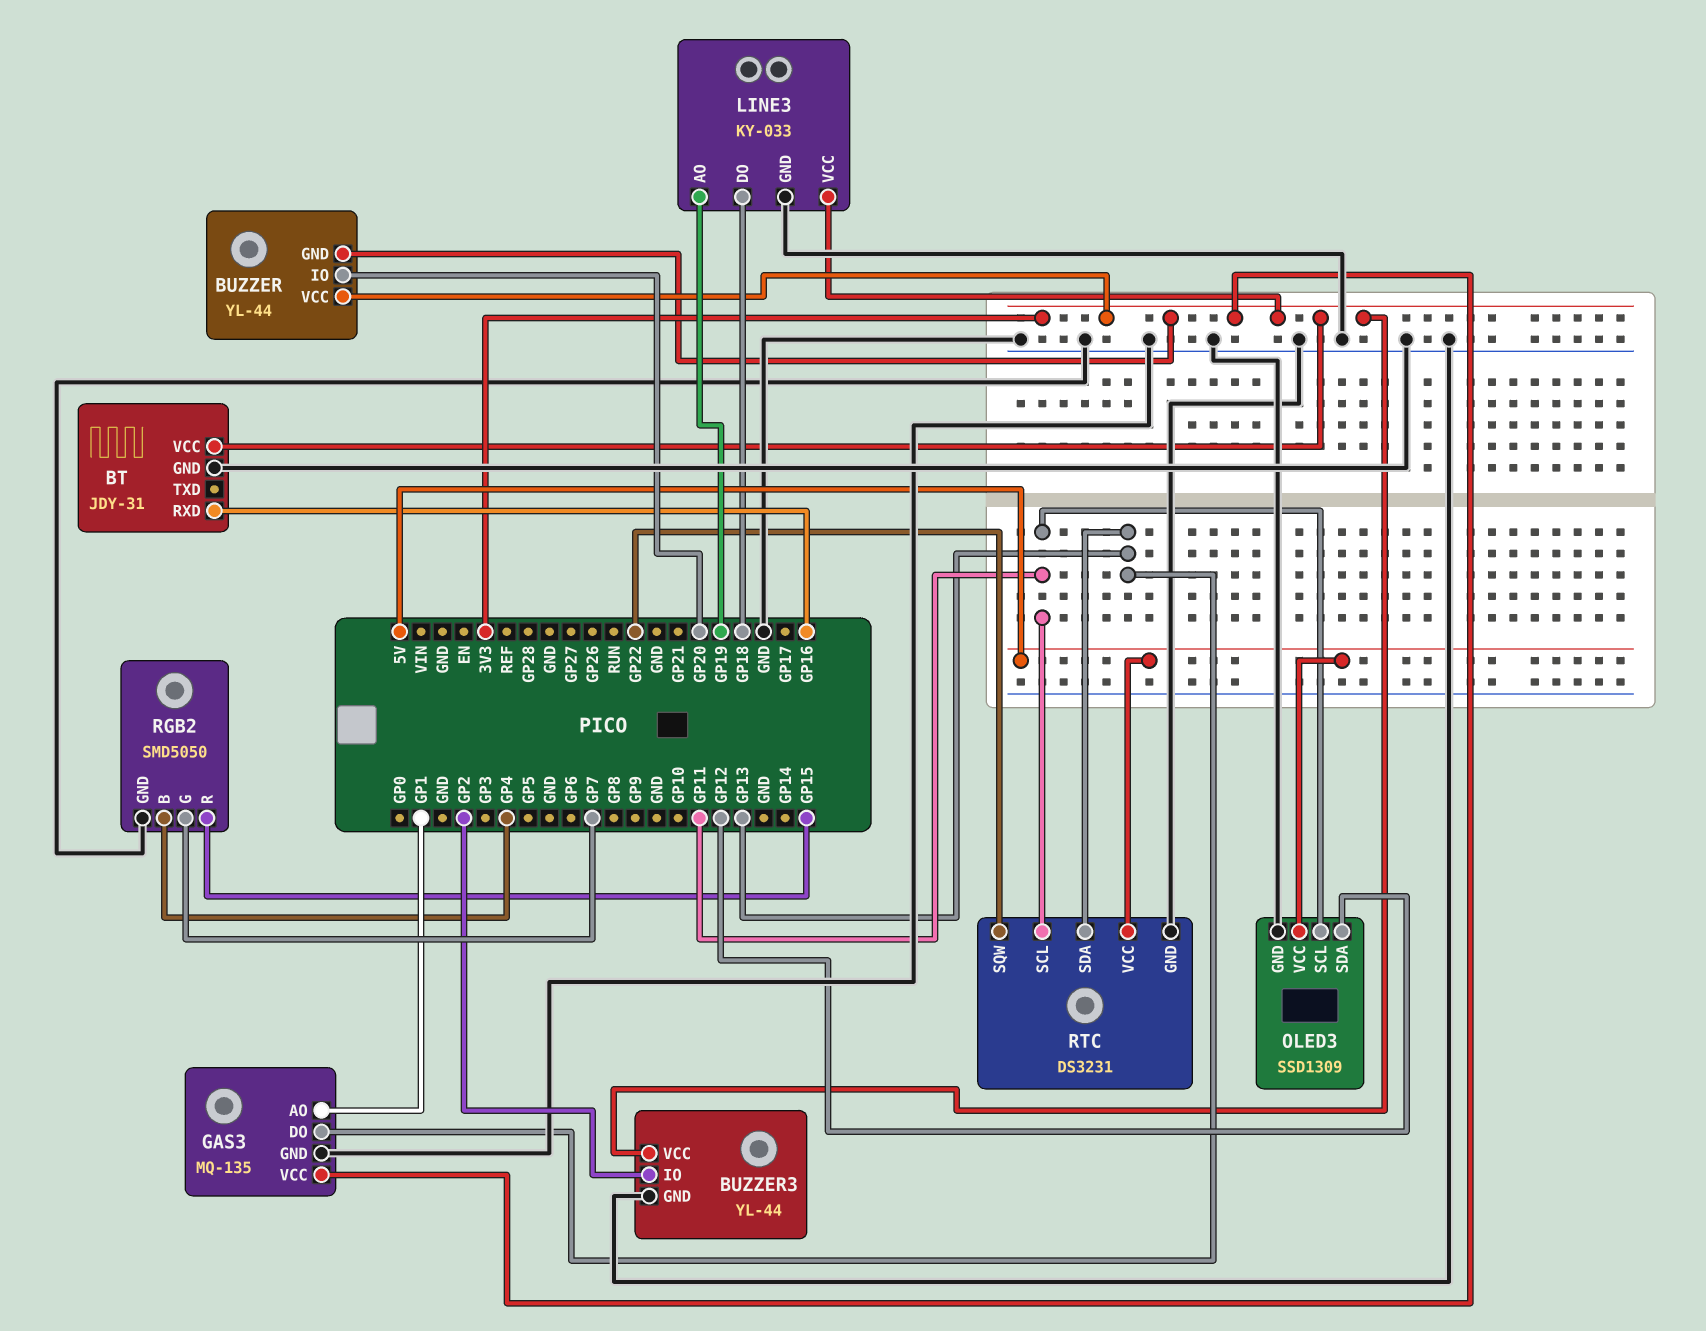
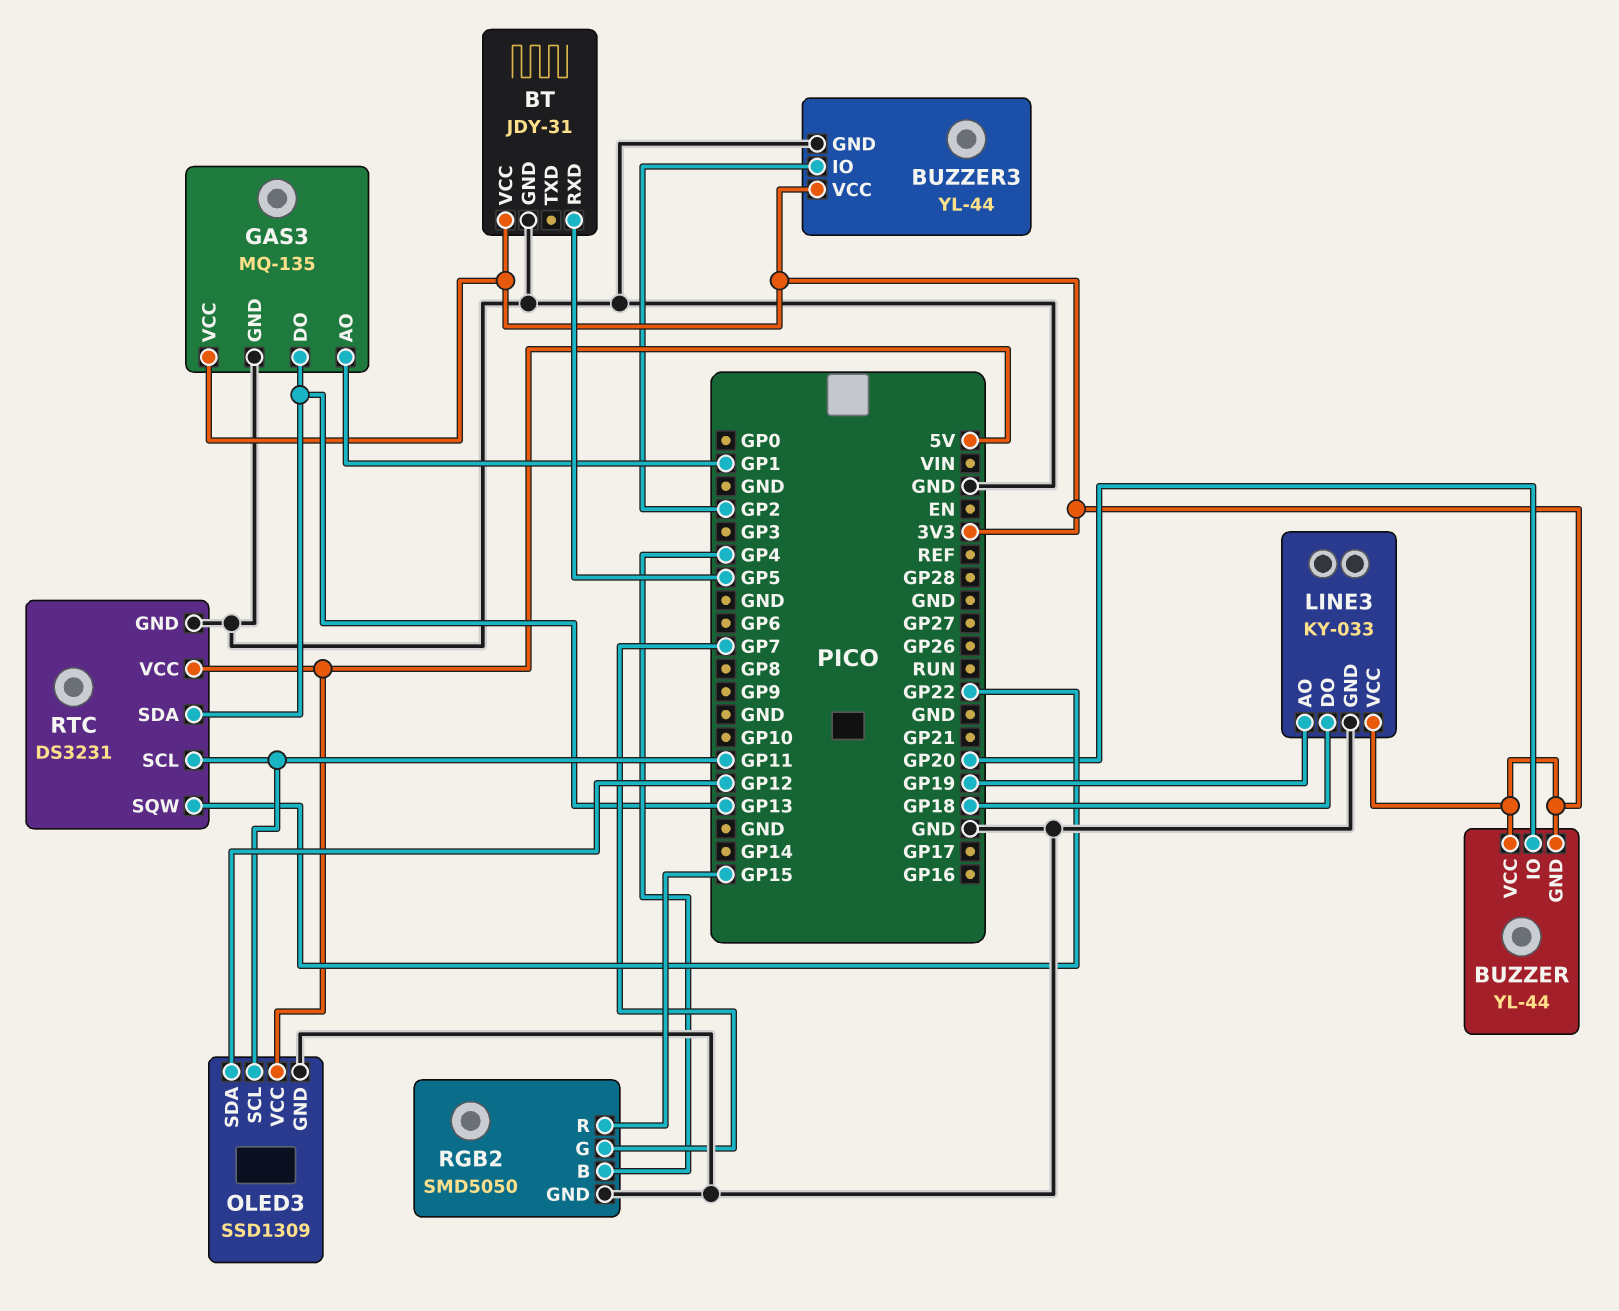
BT pin RXD: GP16 -> GP5

